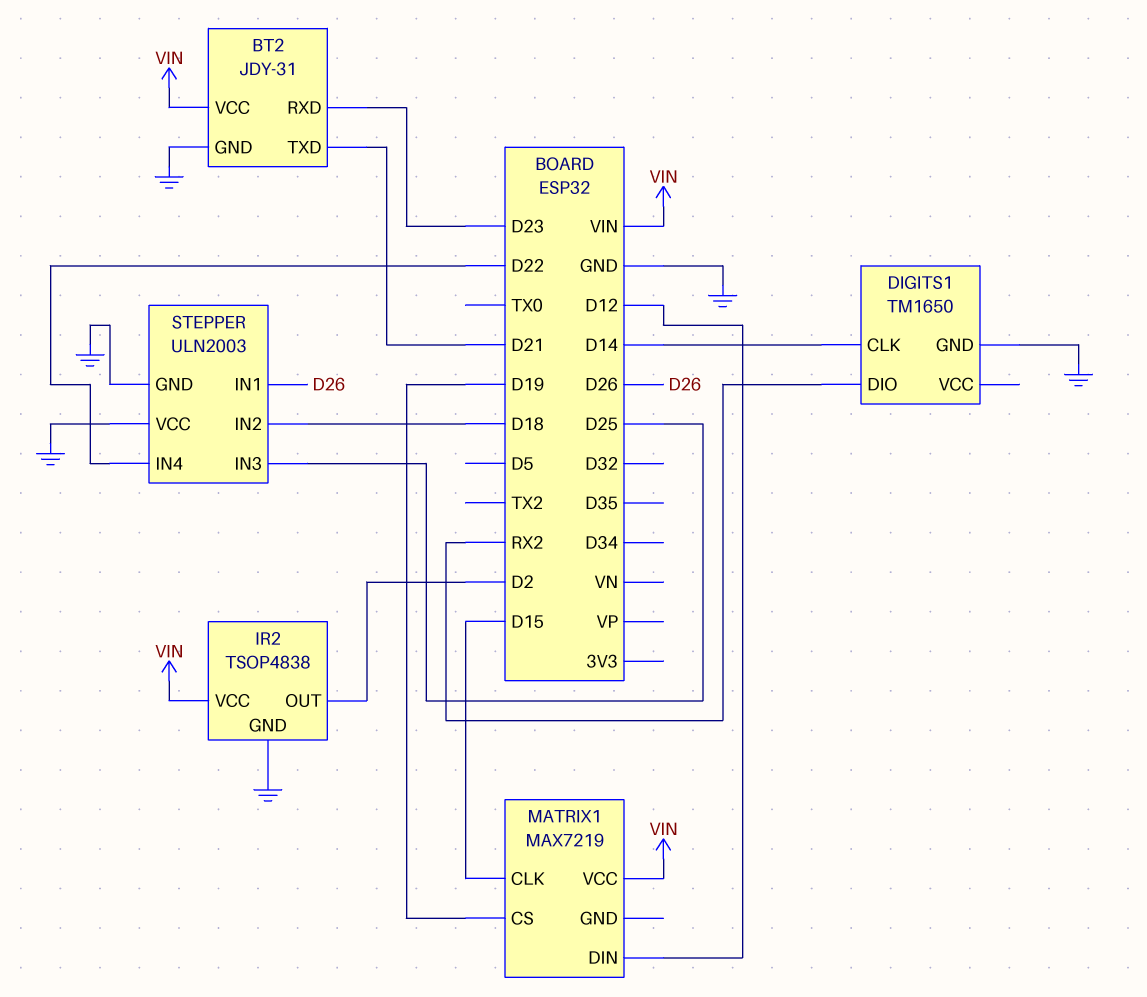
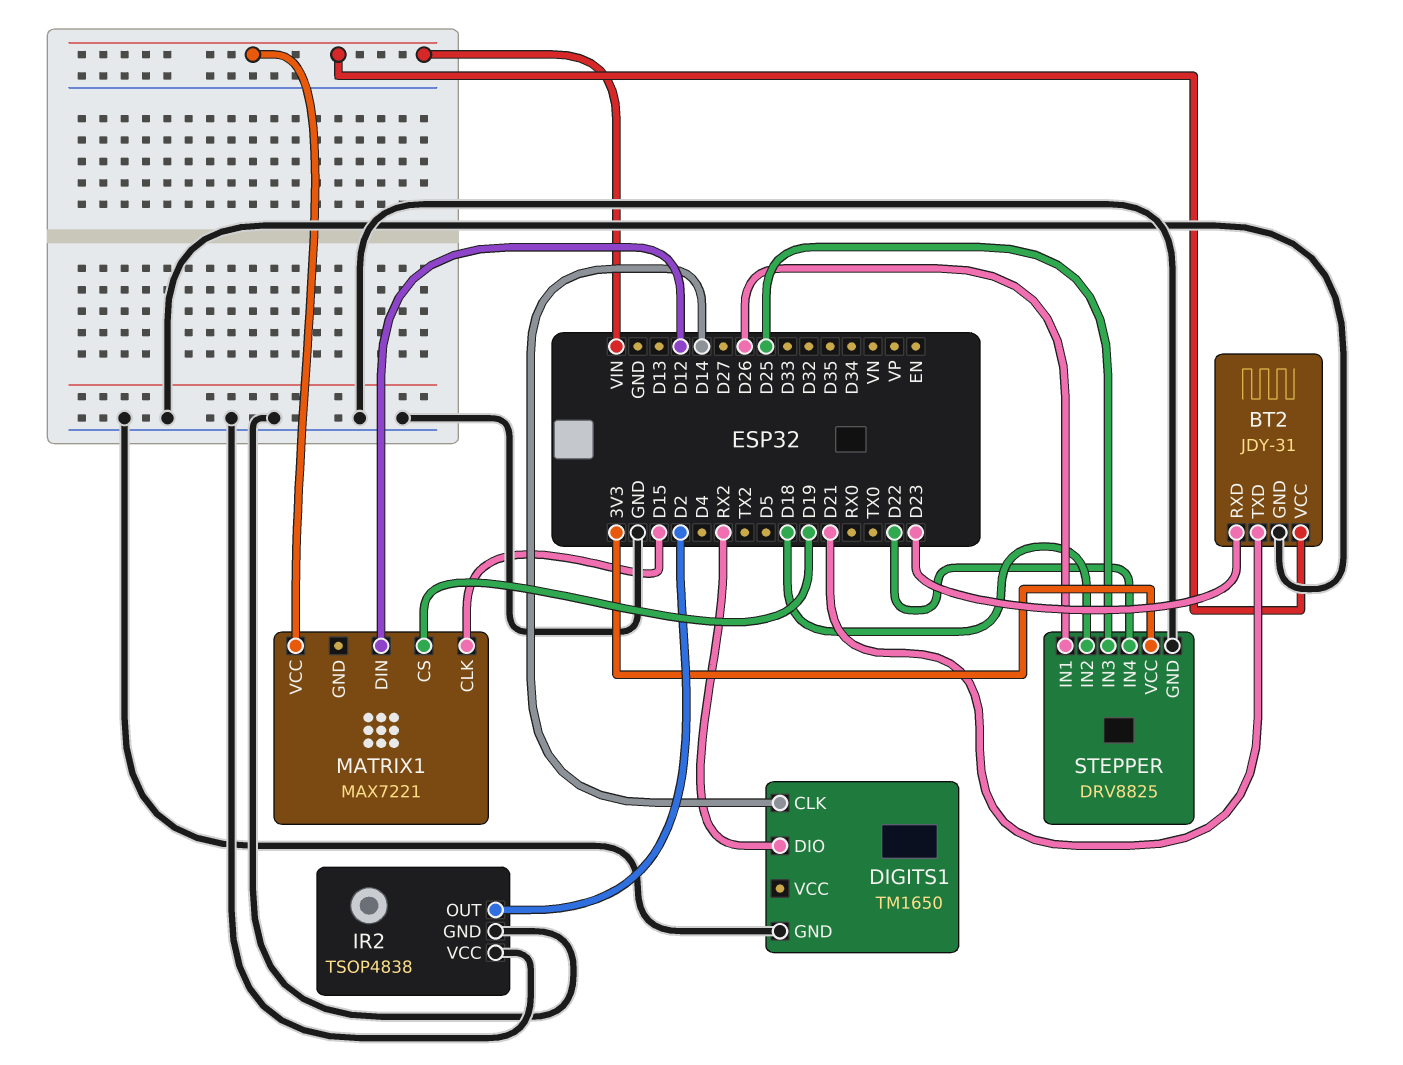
IR2 pin VCC: VIN -> GND
MATRIX1: MAX7219 -> MAX7221
STEPPER: ULN2003 -> DRV8825
STEPPER pin VCC: GND -> 3V3

